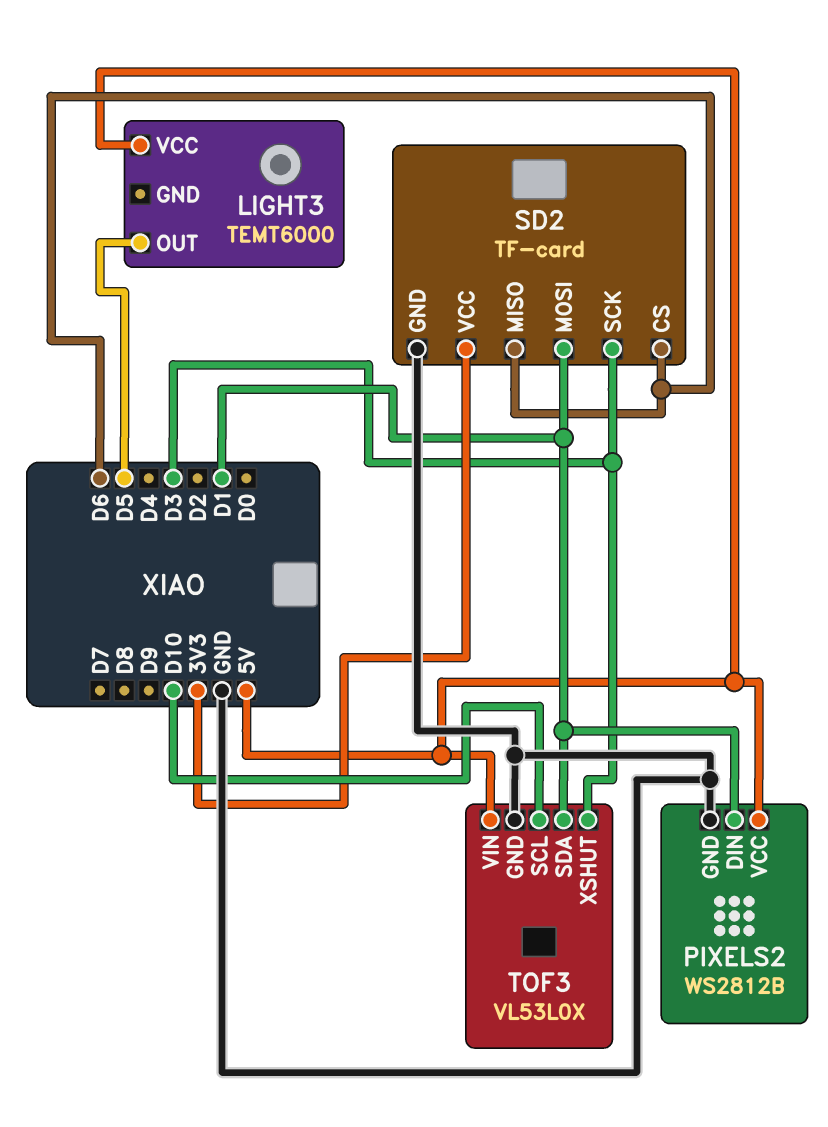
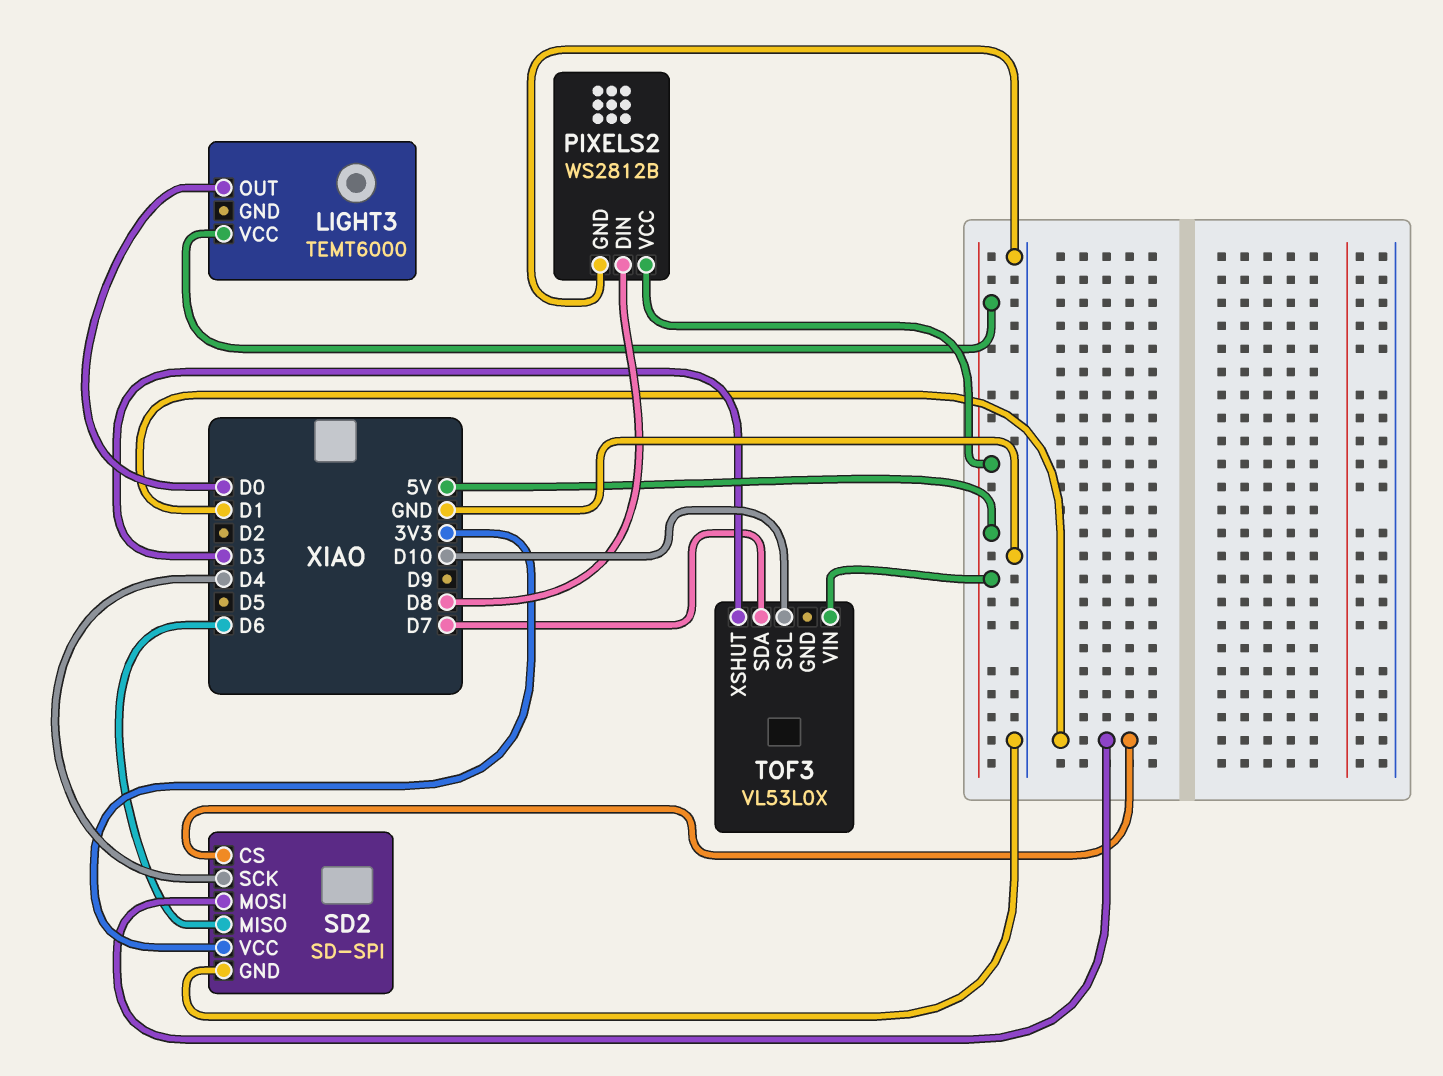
LIGHT3 pin OUT: D5 -> D0
PIXELS2 pin DIN: D1 -> D8
SD2: TF-card -> SD-SPI
SD2 pin CS: D6 -> D1
SD2 pin SCK: D3 -> D4
TOF3 pin GND: GND -> none
TOF3 pin SDA: D1 -> D7

